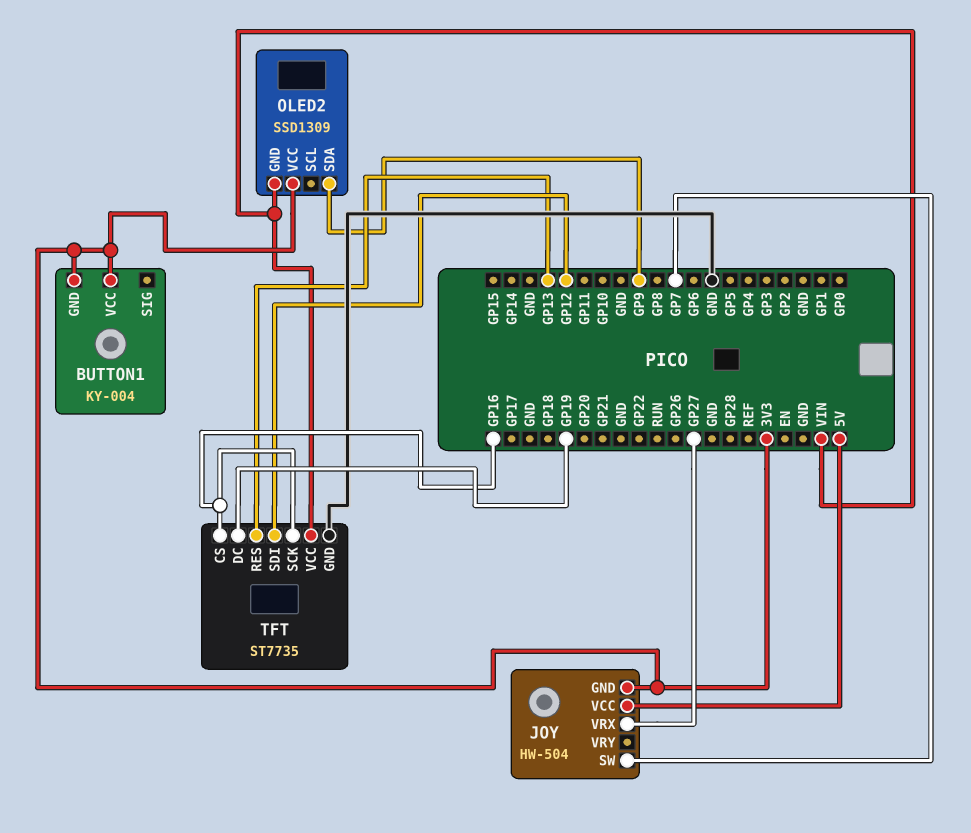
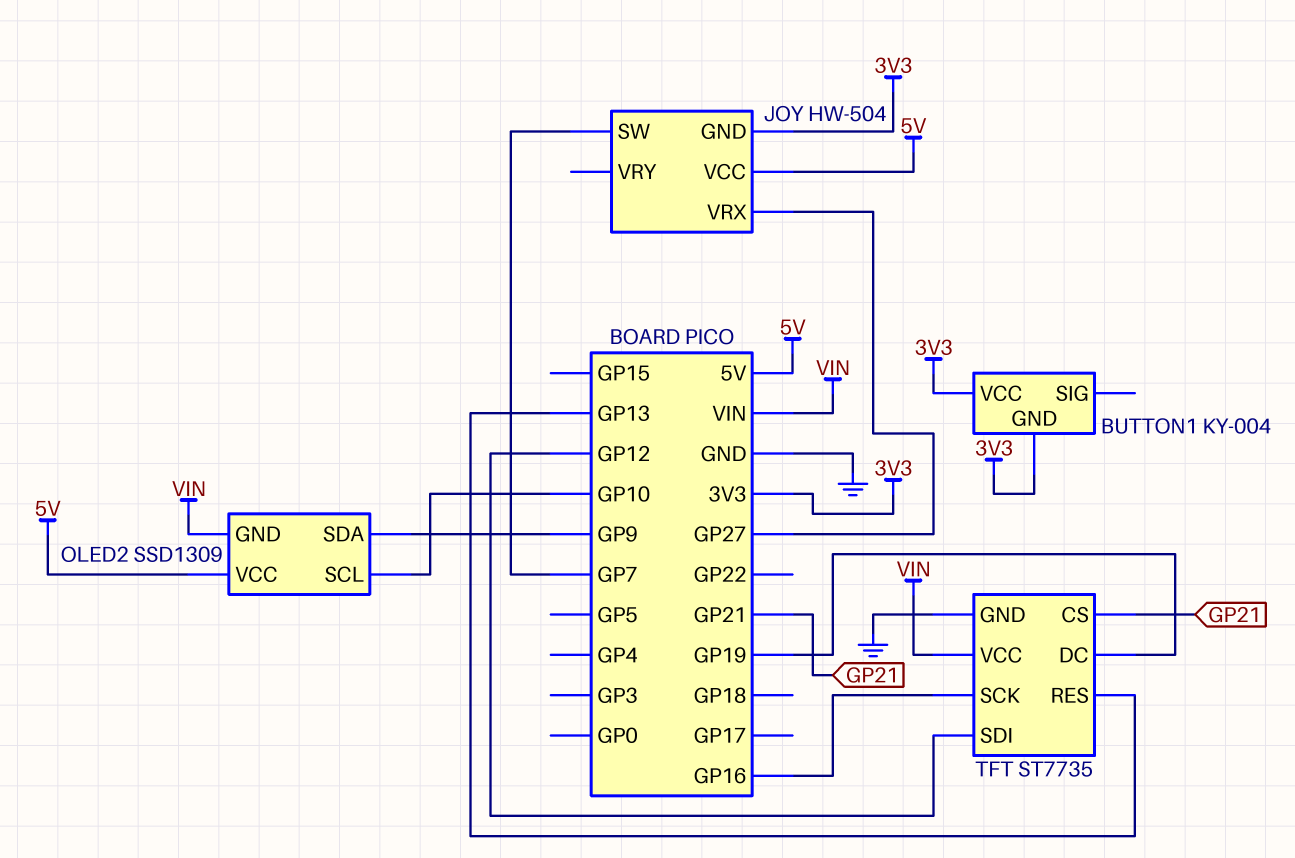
OLED2 pin SCL: none -> GP10
OLED2 pin VCC: 3V3 -> 5V
TFT pin CS: GP16 -> GP21

